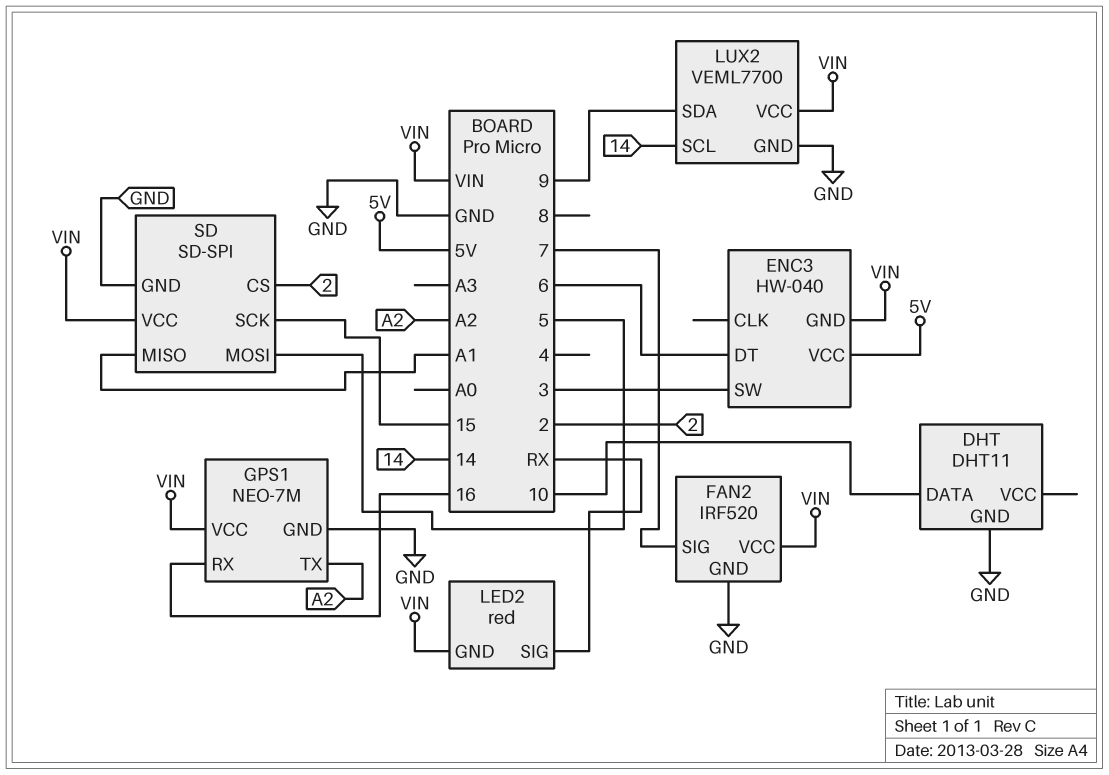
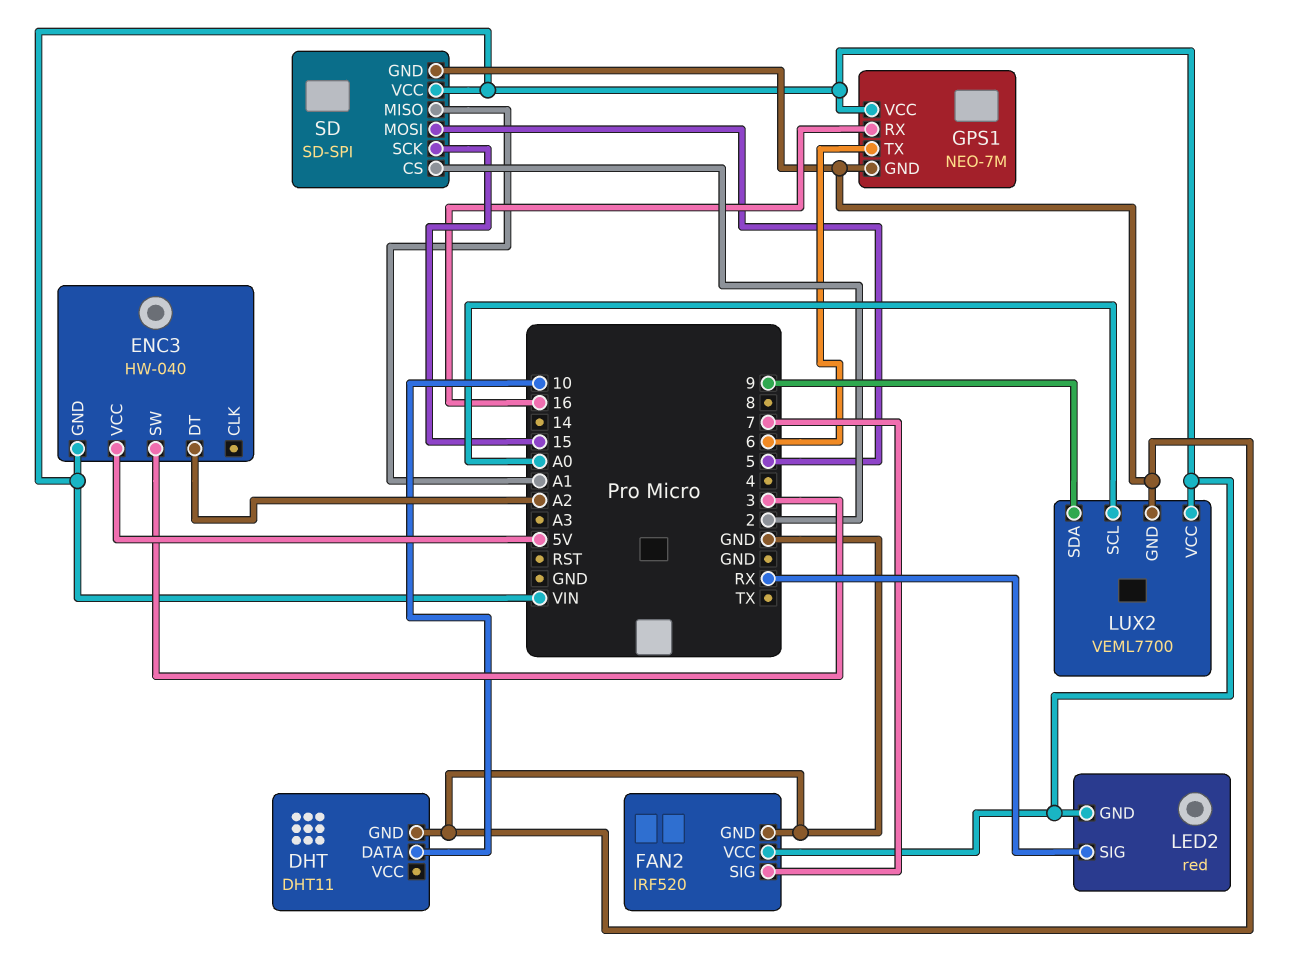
ENC3 pin DT: 6 -> A2
GPS1 pin TX: A2 -> 6
LUX2 pin SCL: 14 -> A0

